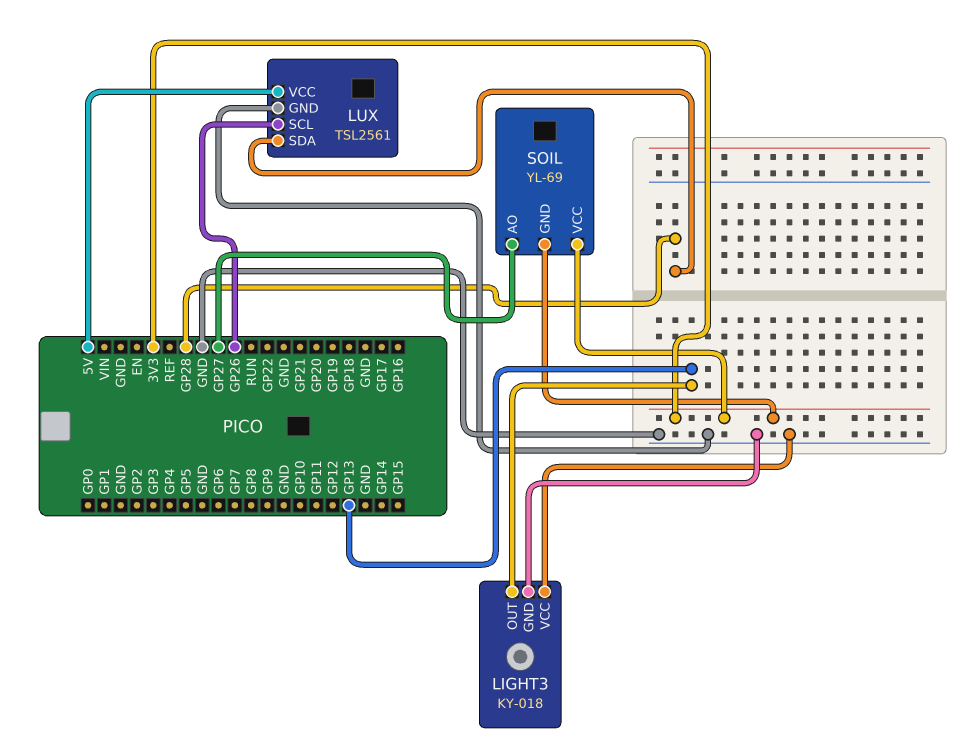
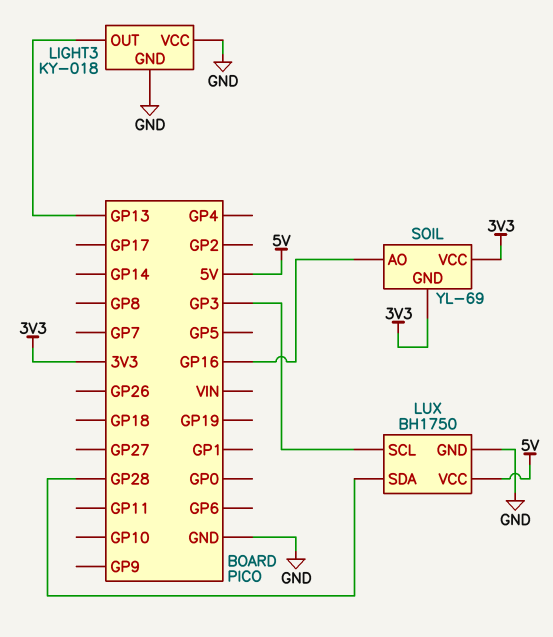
LUX: TSL2561 -> BH1750
LUX pin SCL: GP26 -> GP3
SOIL pin AO: GP27 -> GP16

